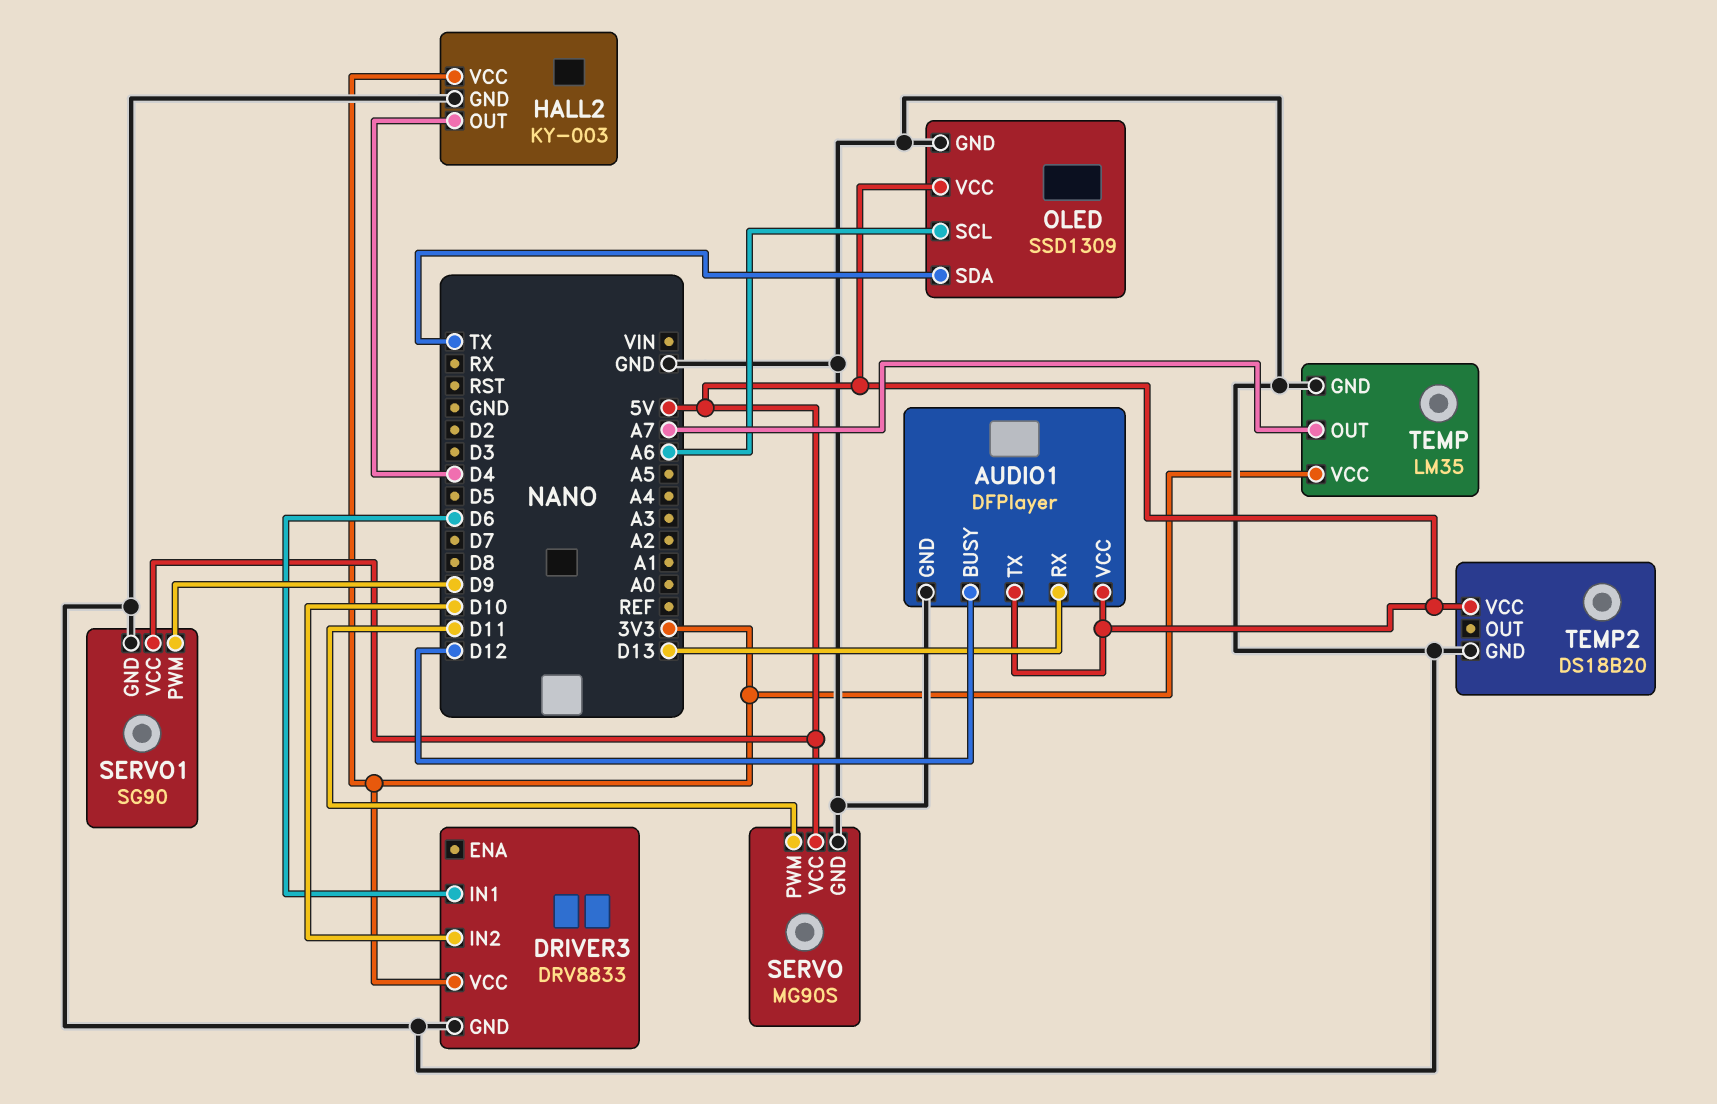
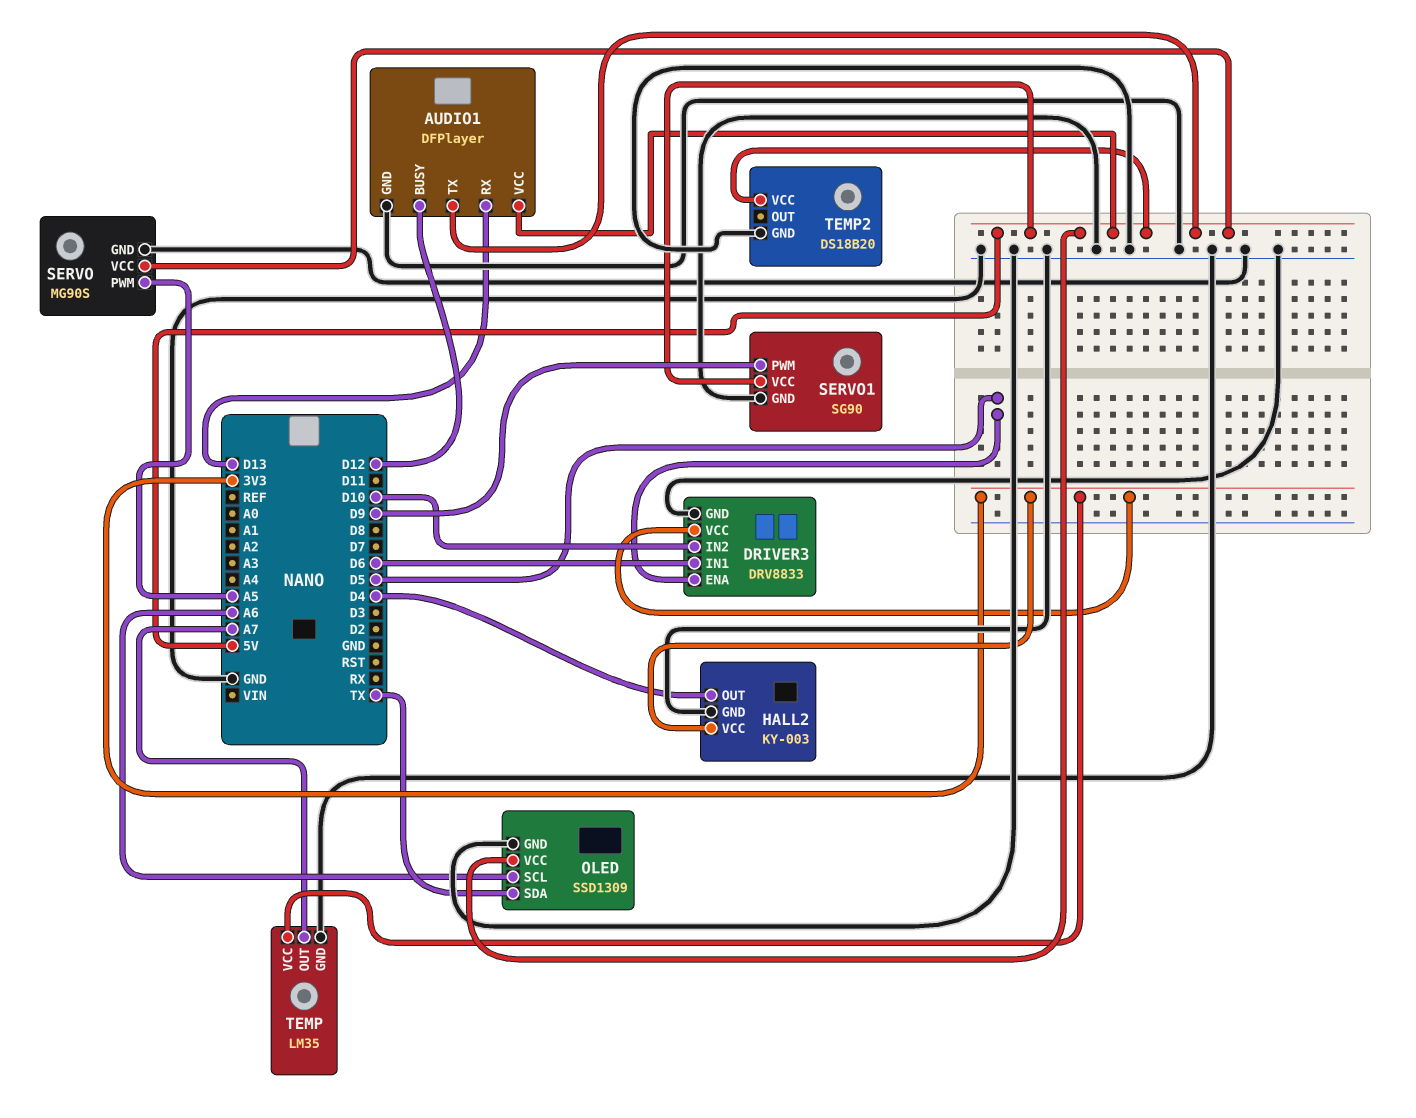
DRIVER3 pin ENA: none -> D5
SERVO pin PWM: D11 -> A5

